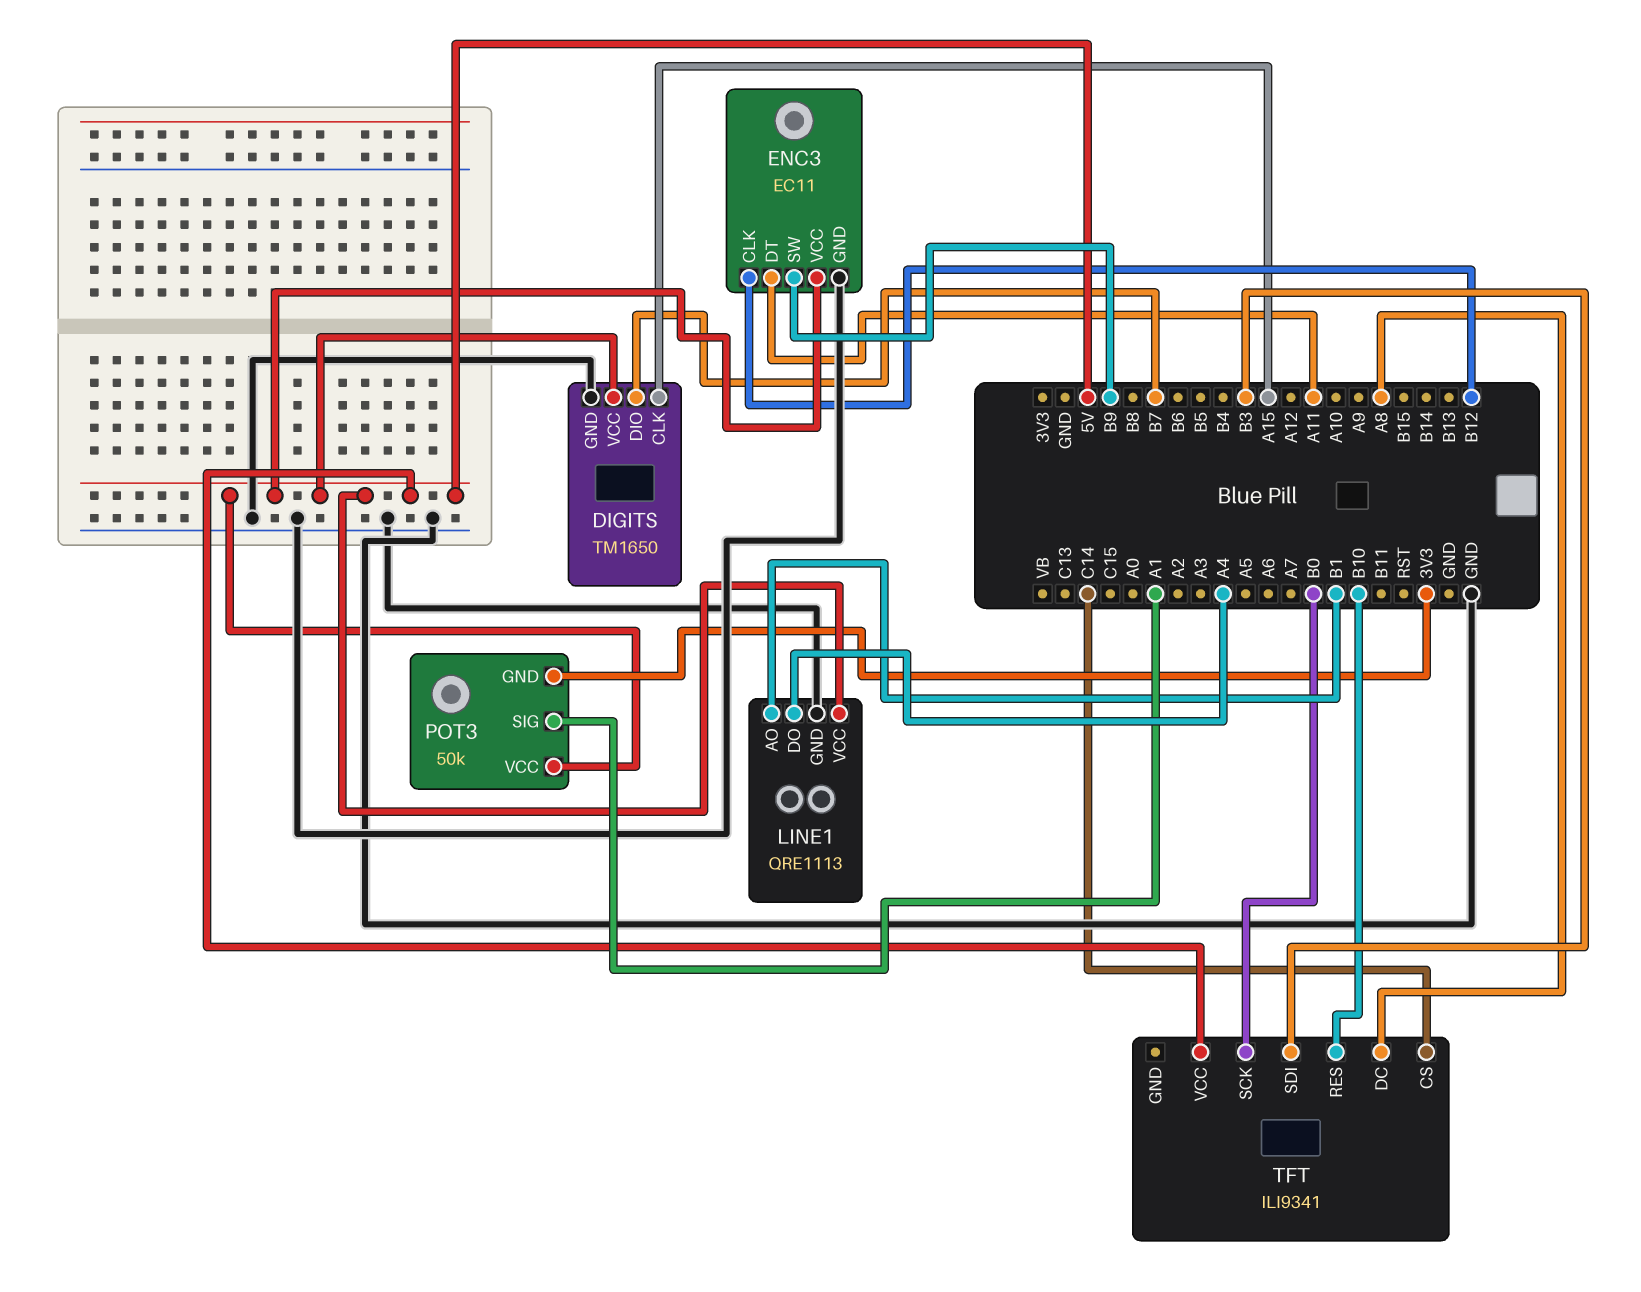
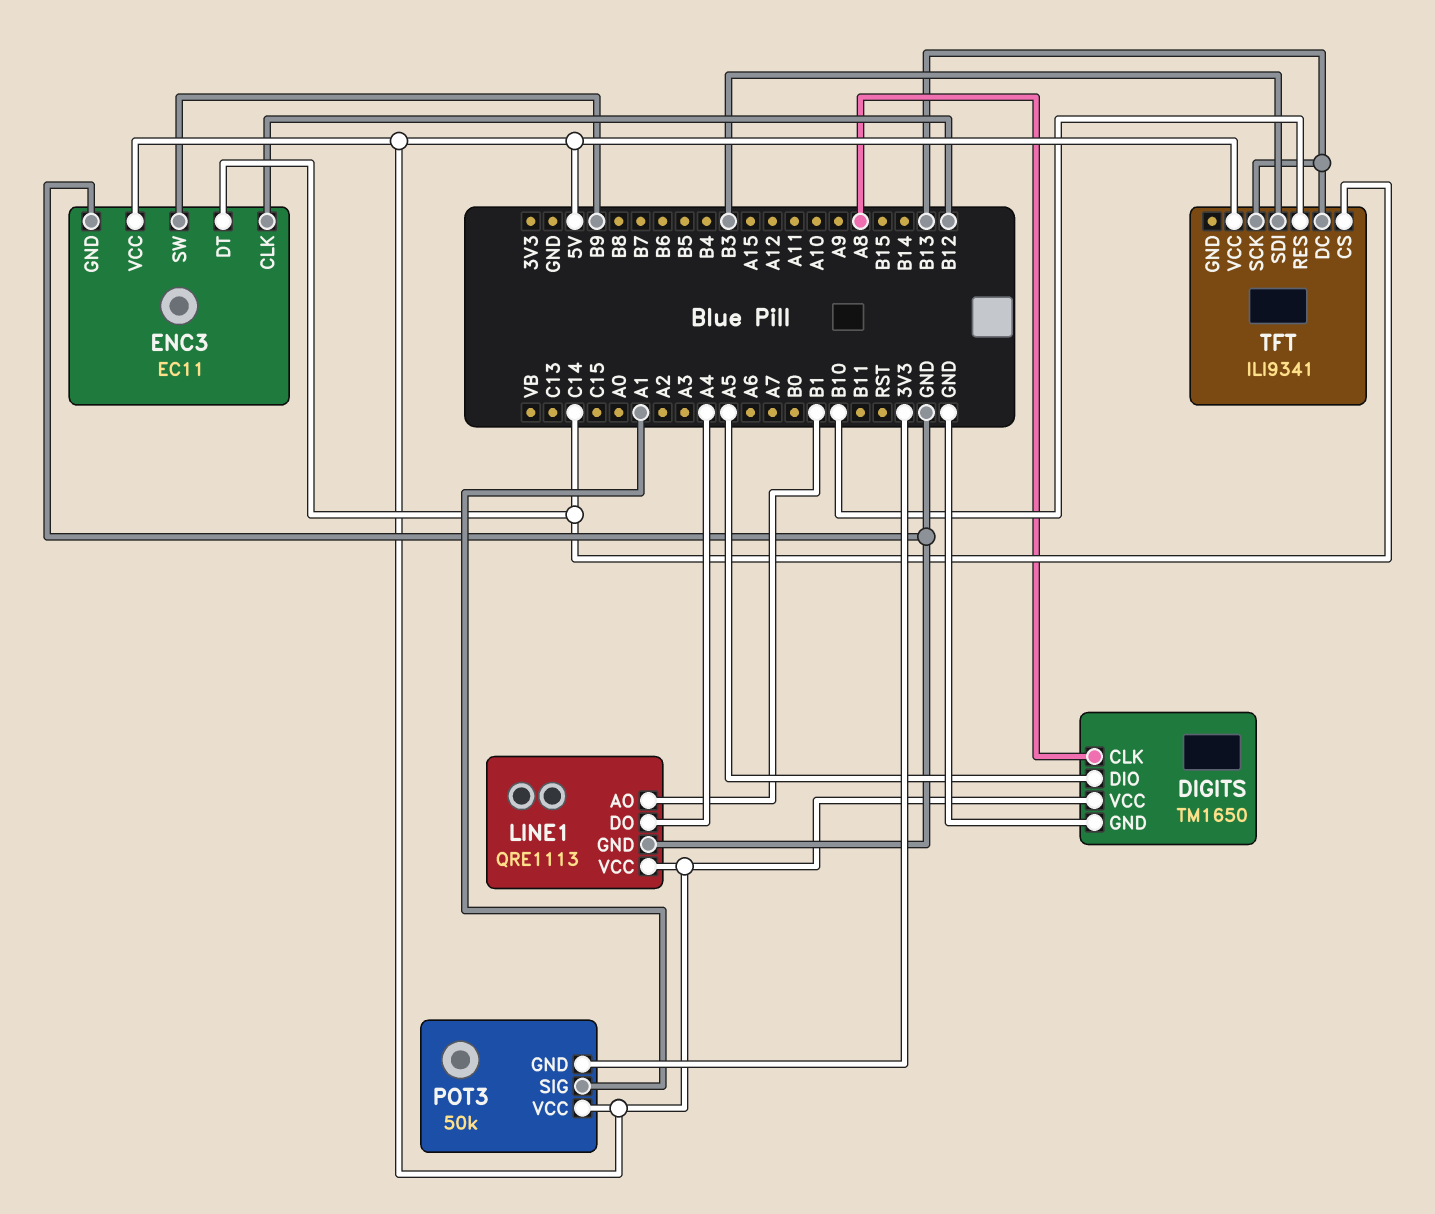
DIGITS pin CLK: A15 -> A8
DIGITS pin DIO: B7 -> A5
ENC3 pin DT: A11 -> C14
TFT pin DC: A8 -> B13
TFT pin SCK: B0 -> B13

